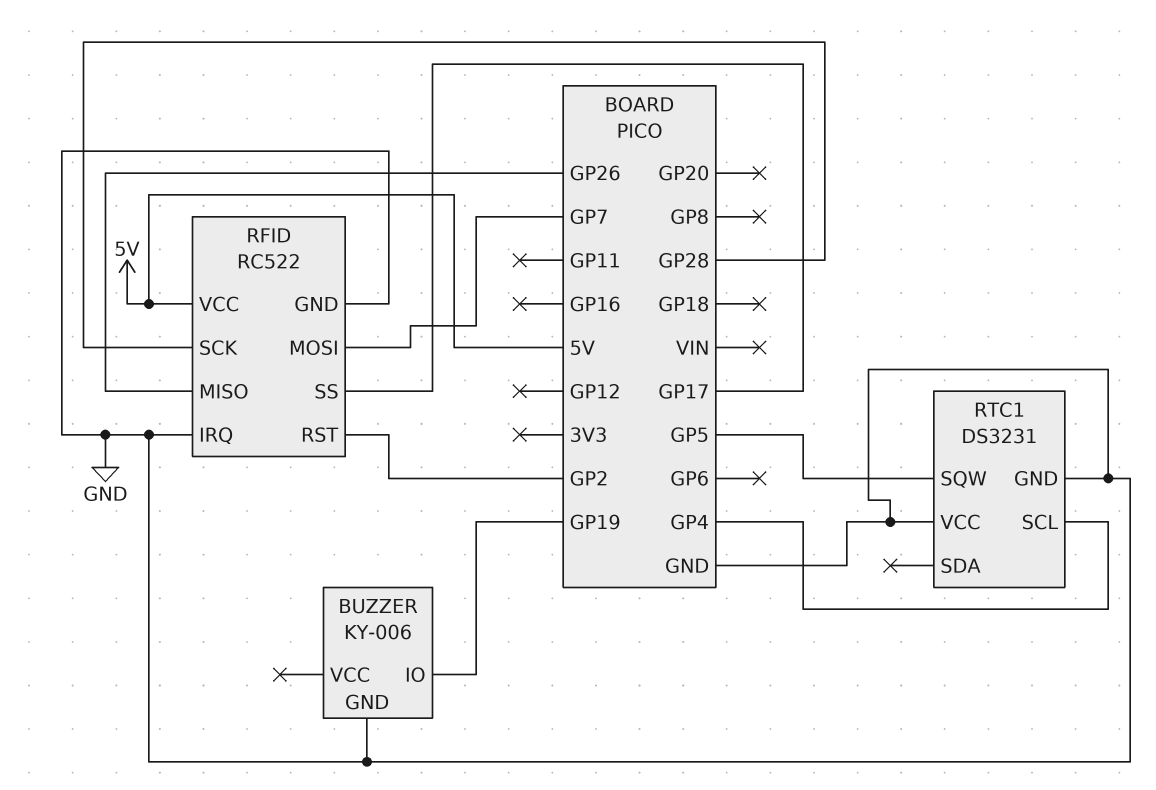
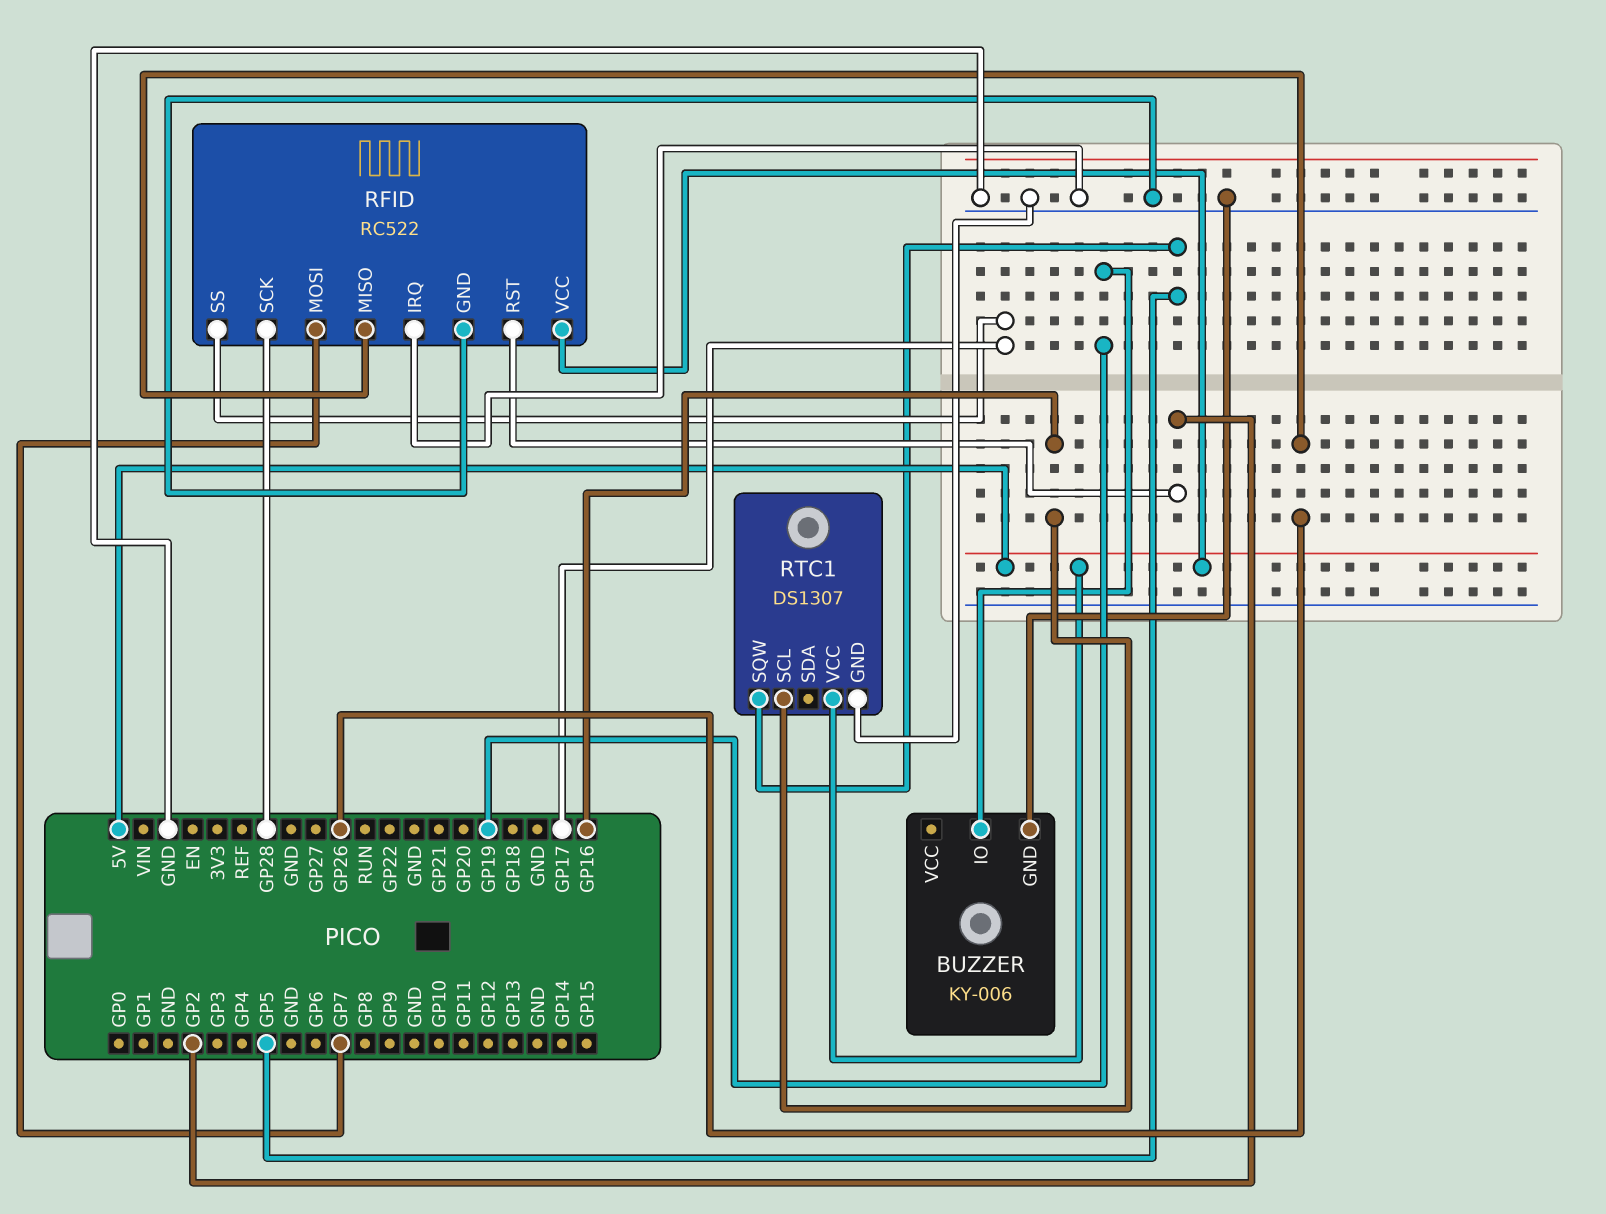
RTC1: DS3231 -> DS1307
RTC1 pin SCL: GP4 -> GP16
RTC1 pin VCC: GND -> 5V

